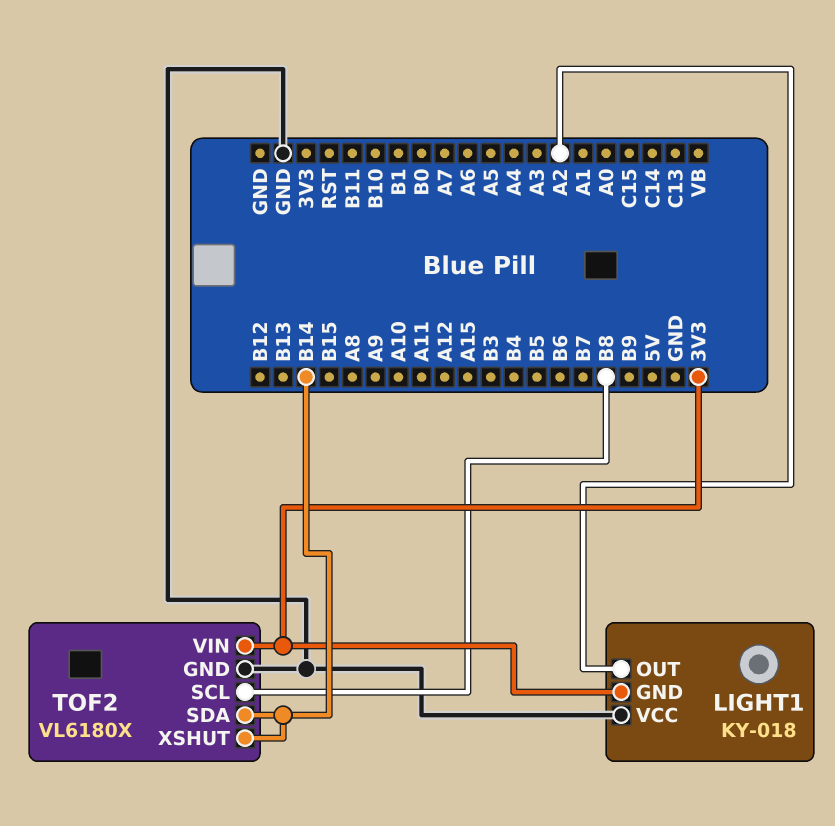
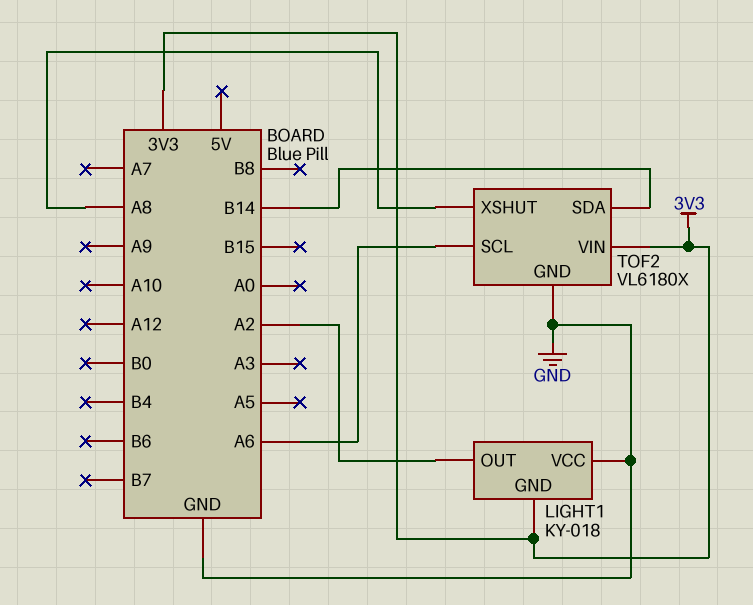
TOF2 pin SCL: B8 -> A6
TOF2 pin XSHUT: B14 -> A8

